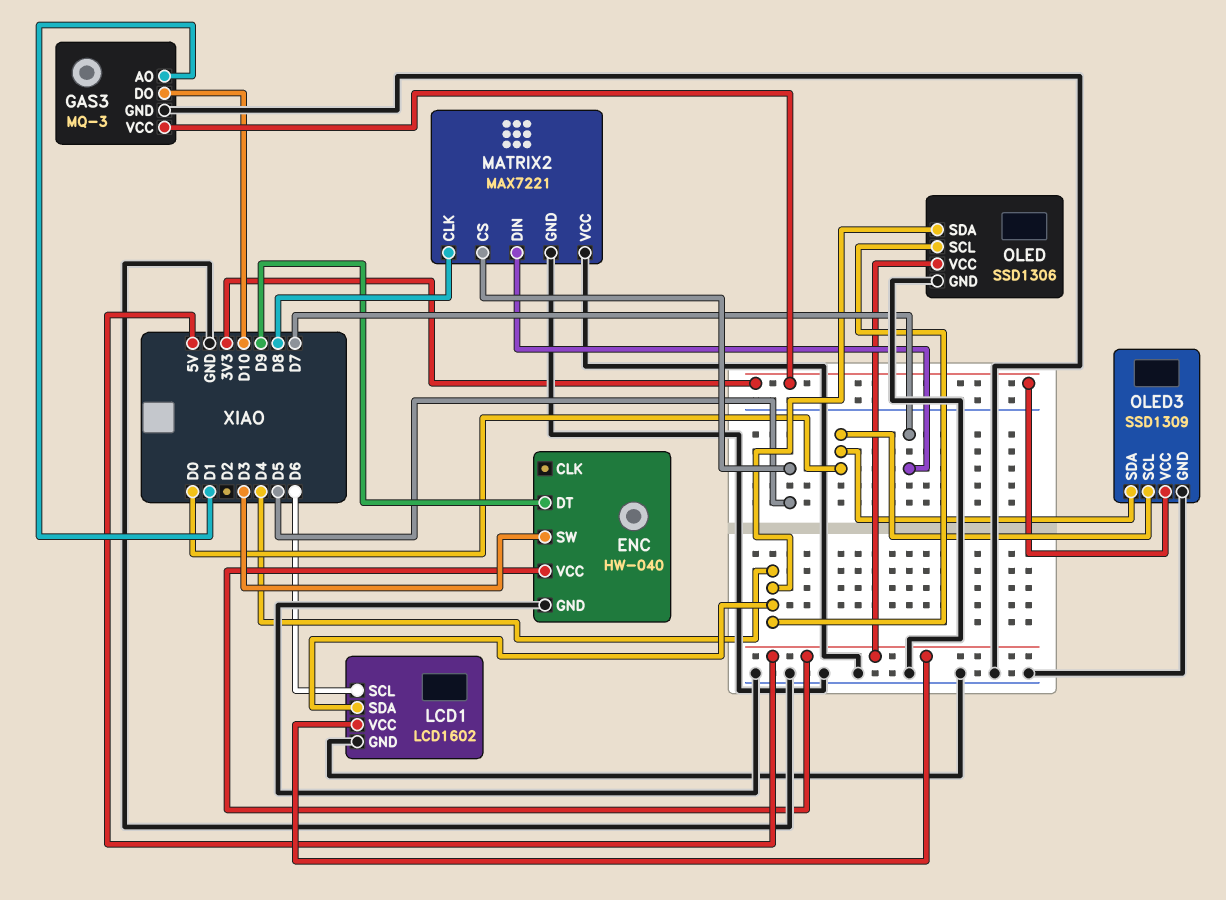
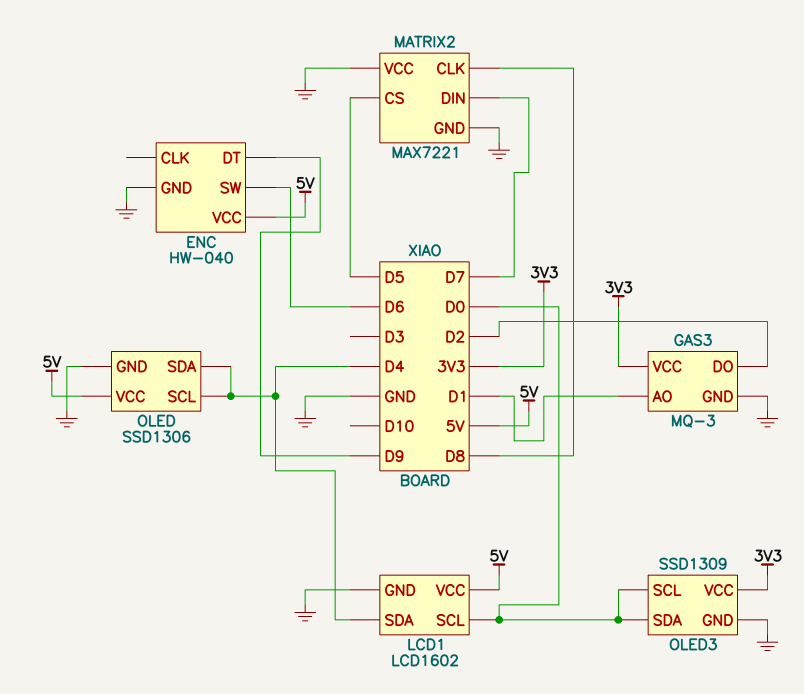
ENC pin SW: D3 -> D6
GAS3 pin DO: D10 -> D2
LCD1 pin SCL: D6 -> D0

